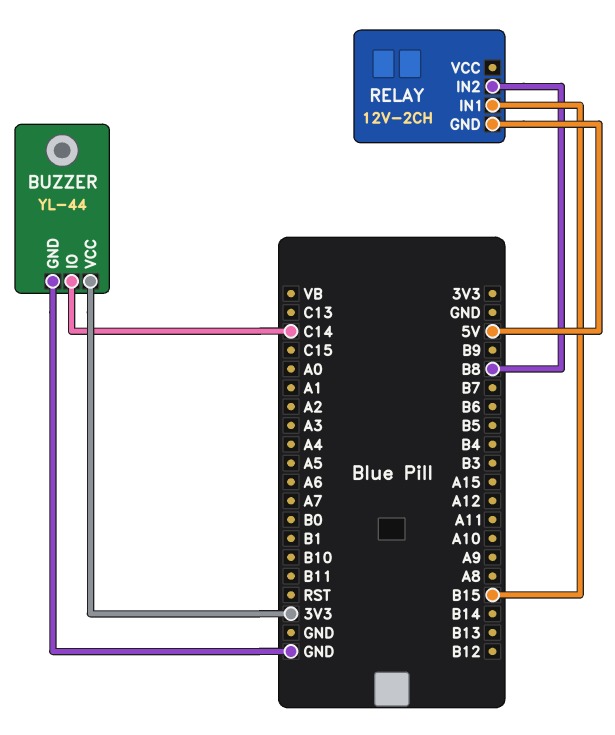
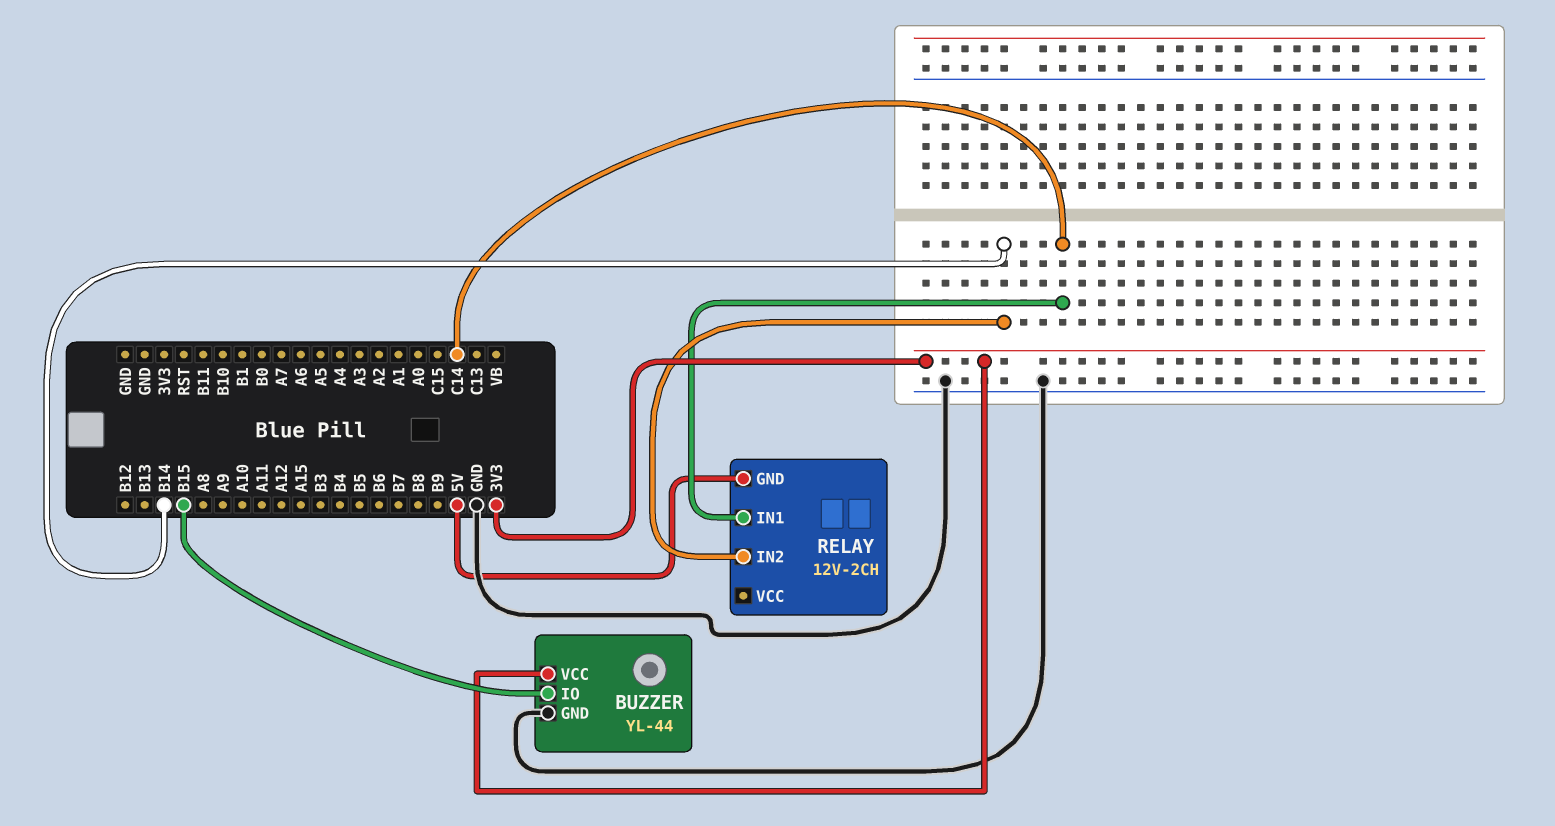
BUZZER pin IO: C14 -> B15
RELAY pin IN1: B15 -> C14
RELAY pin IN2: B8 -> B14

